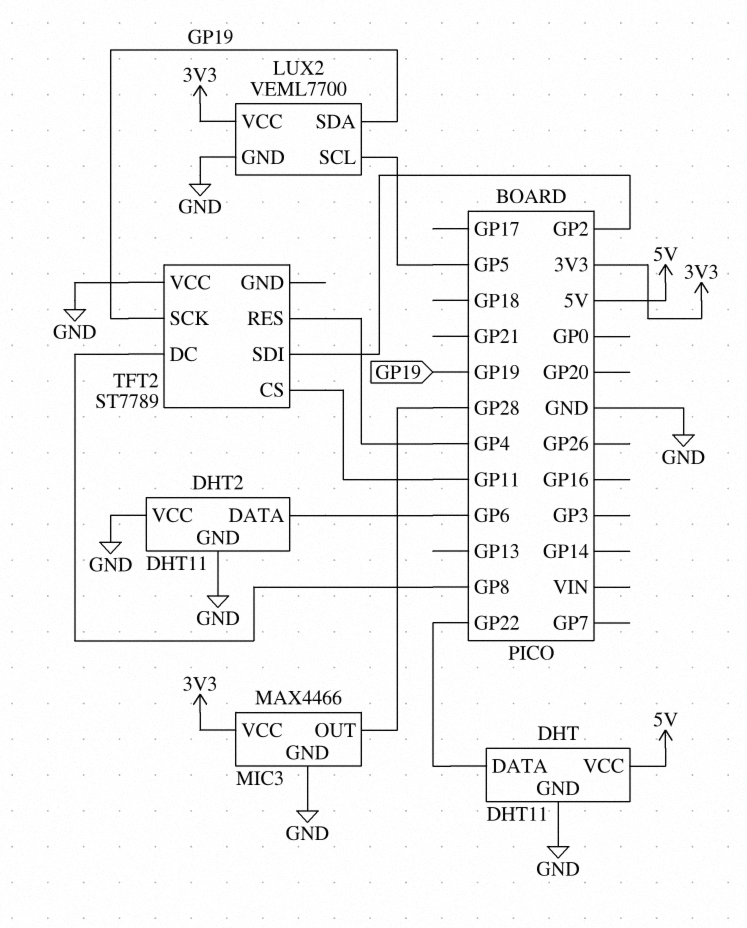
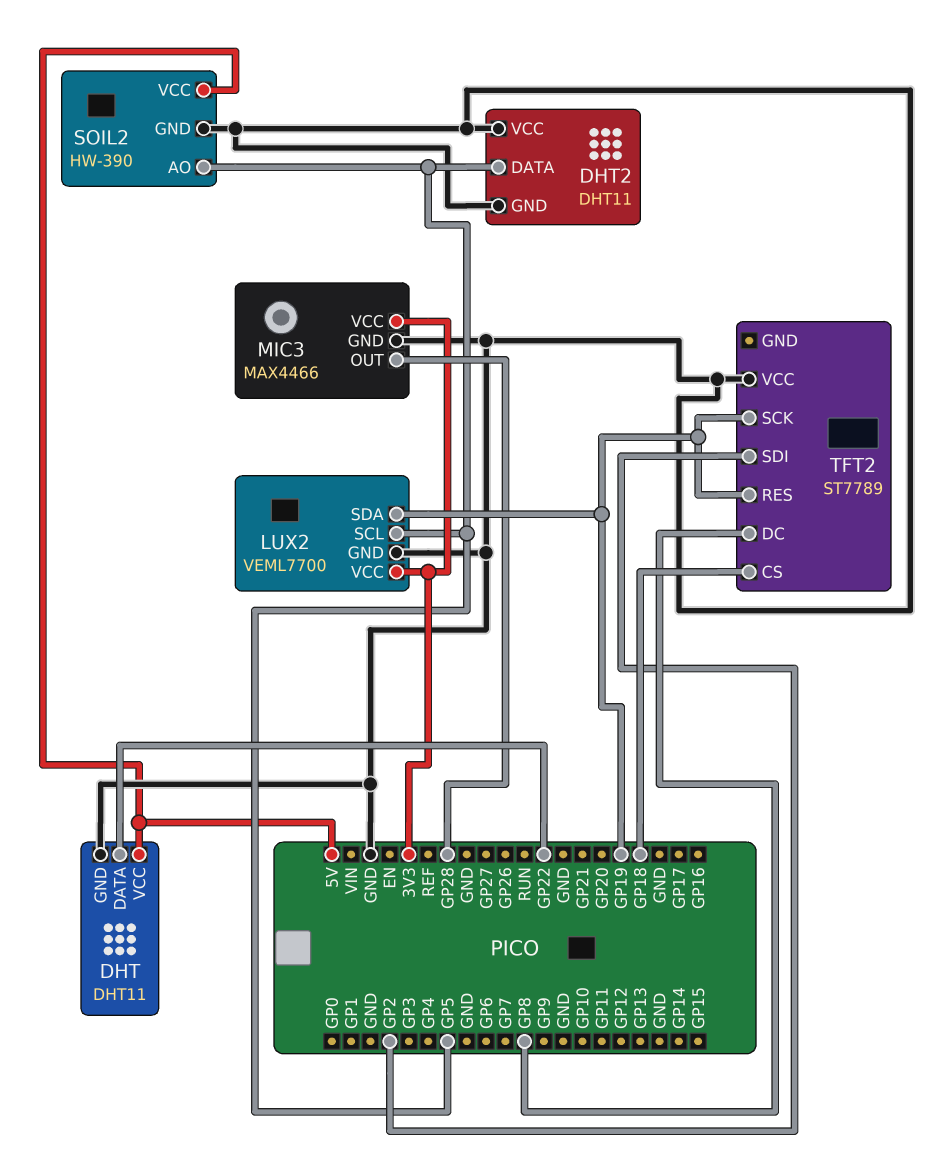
DHT2 pin DATA: GP6 -> GP5
SOIL2: none -> HW-390
SOIL2 pin AO: none -> GP5
SOIL2 pin GND: none -> GND
SOIL2 pin VCC: none -> 5V
TFT2 pin CS: GP11 -> GP18
TFT2 pin RES: GP4 -> GP19

